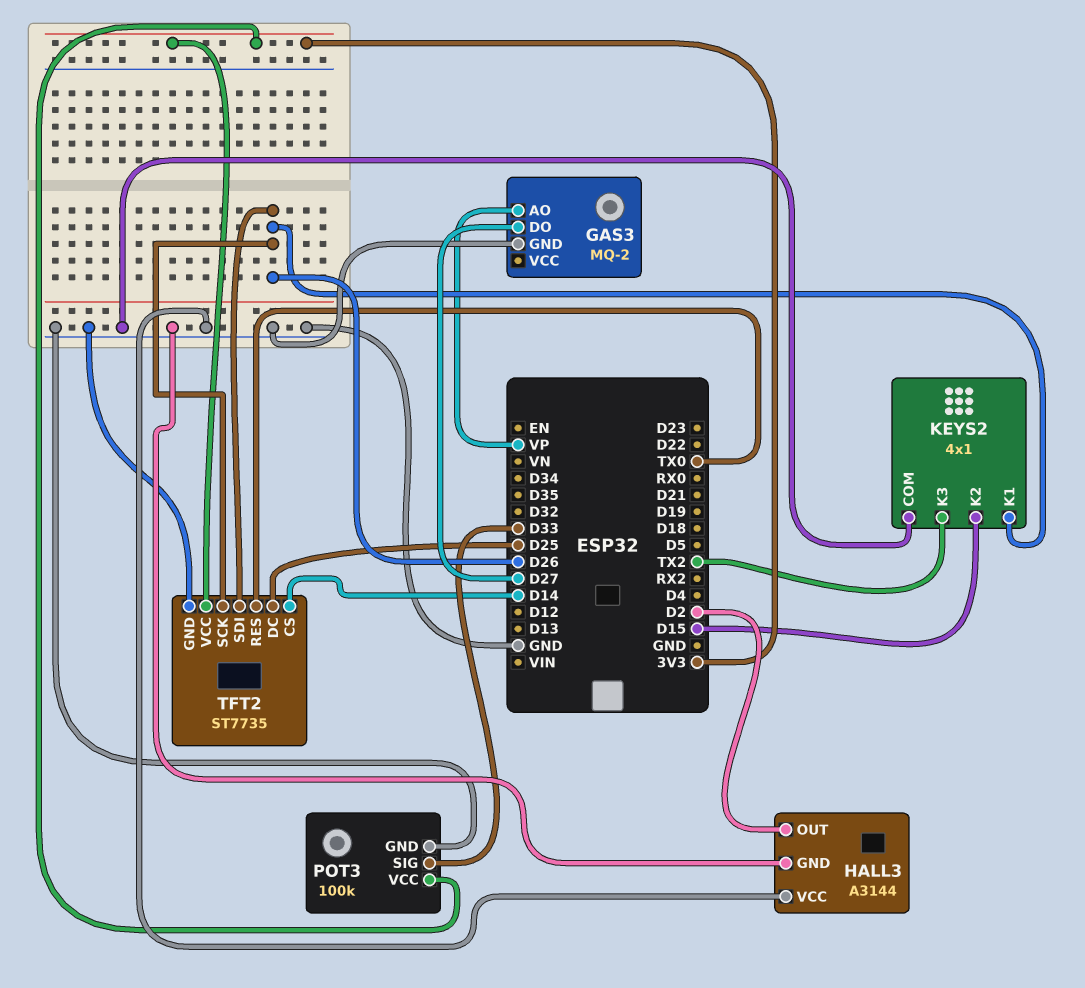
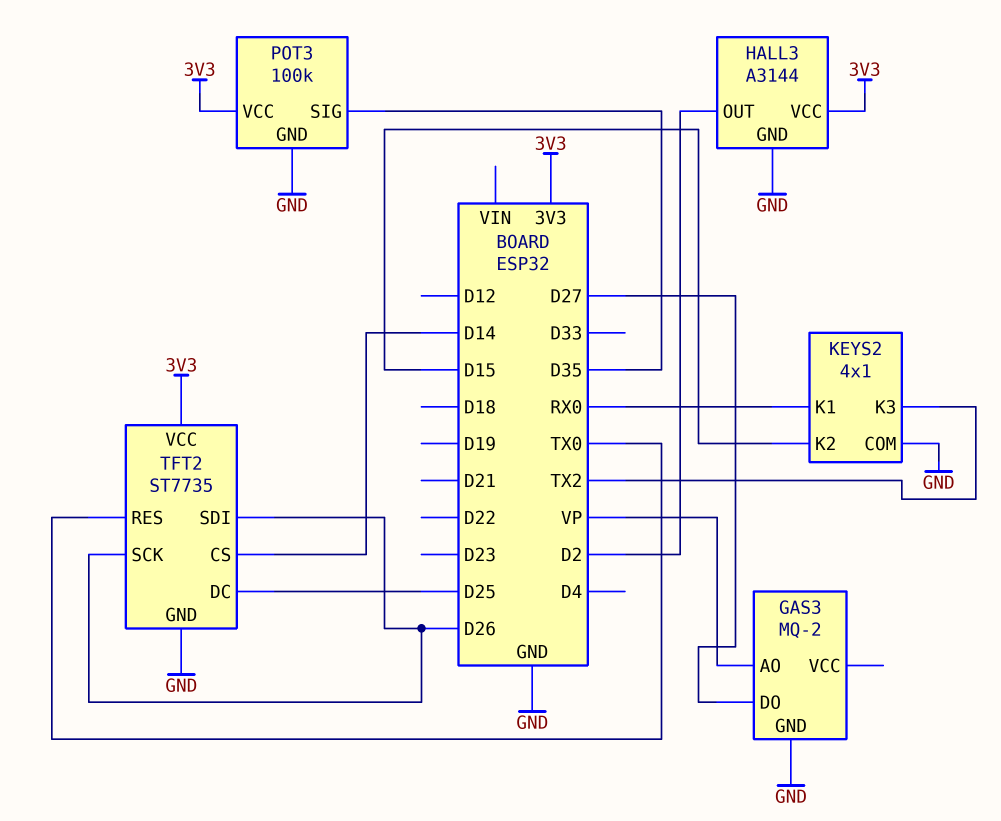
HALL3 pin VCC: GND -> 3V3
KEYS2 pin K1: D26 -> RX0
POT3 pin SIG: D33 -> D35

